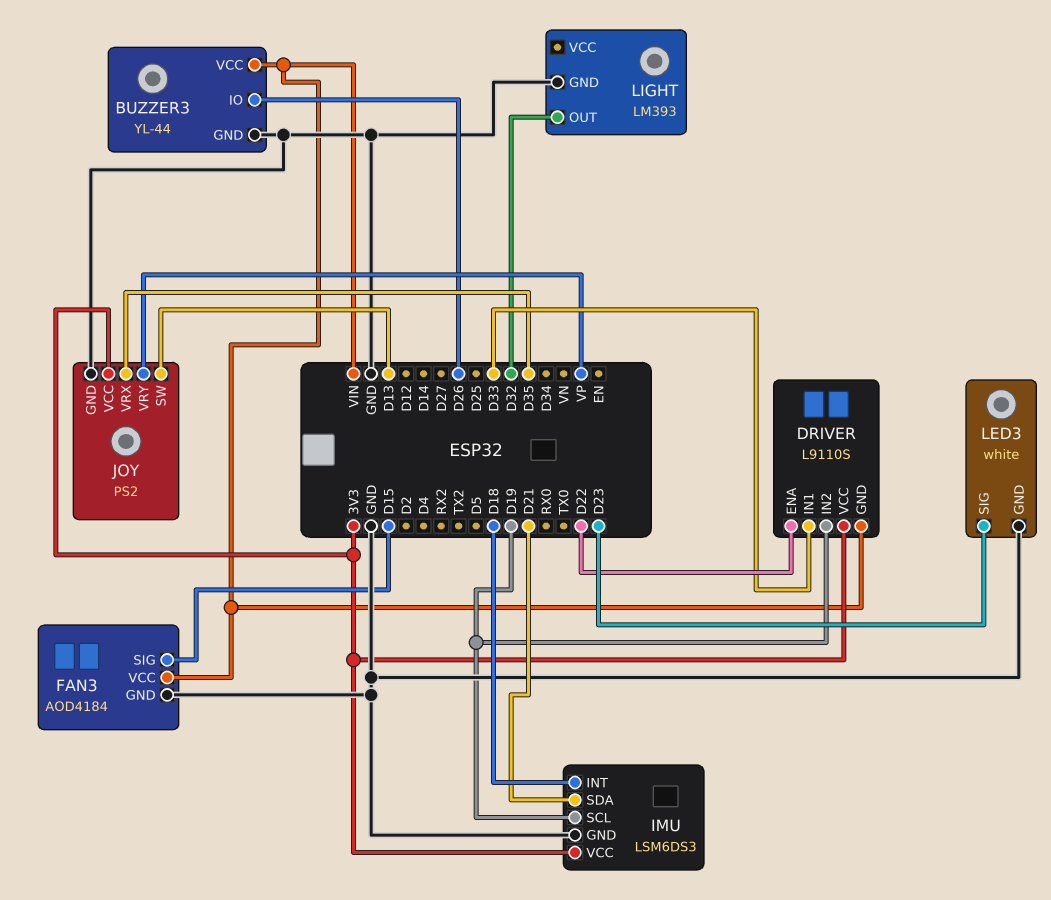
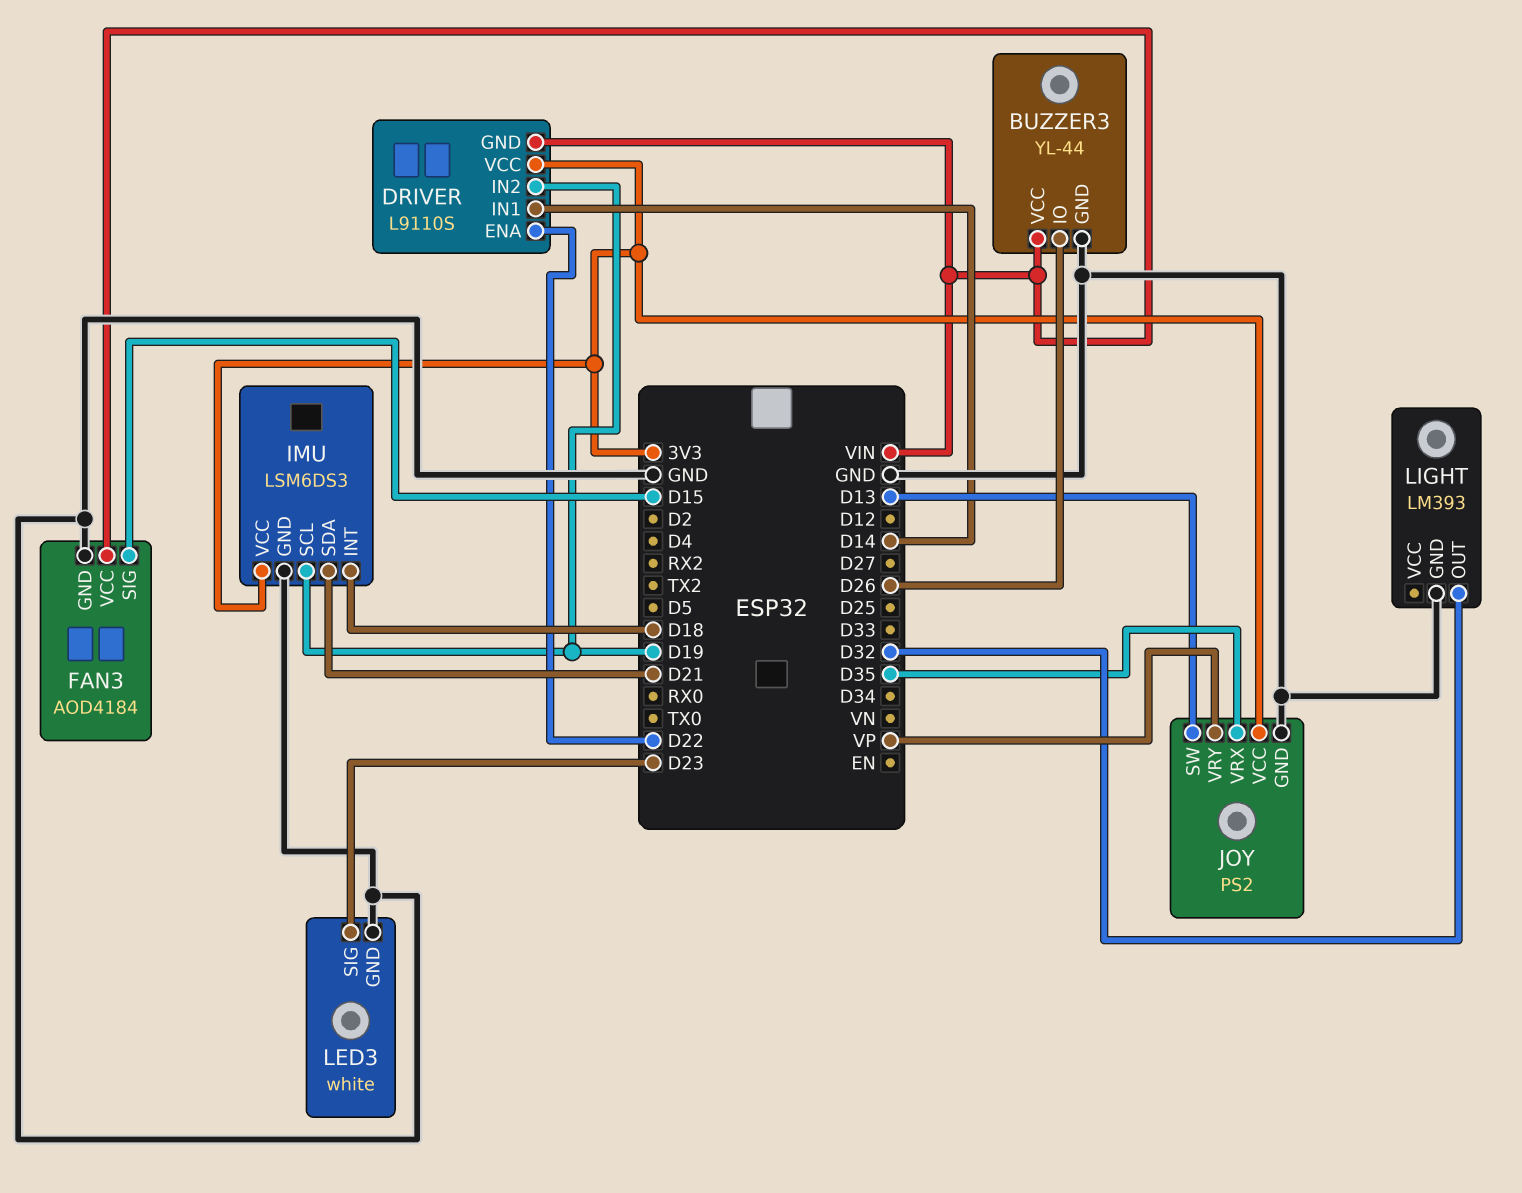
DRIVER pin IN1: D33 -> D14

